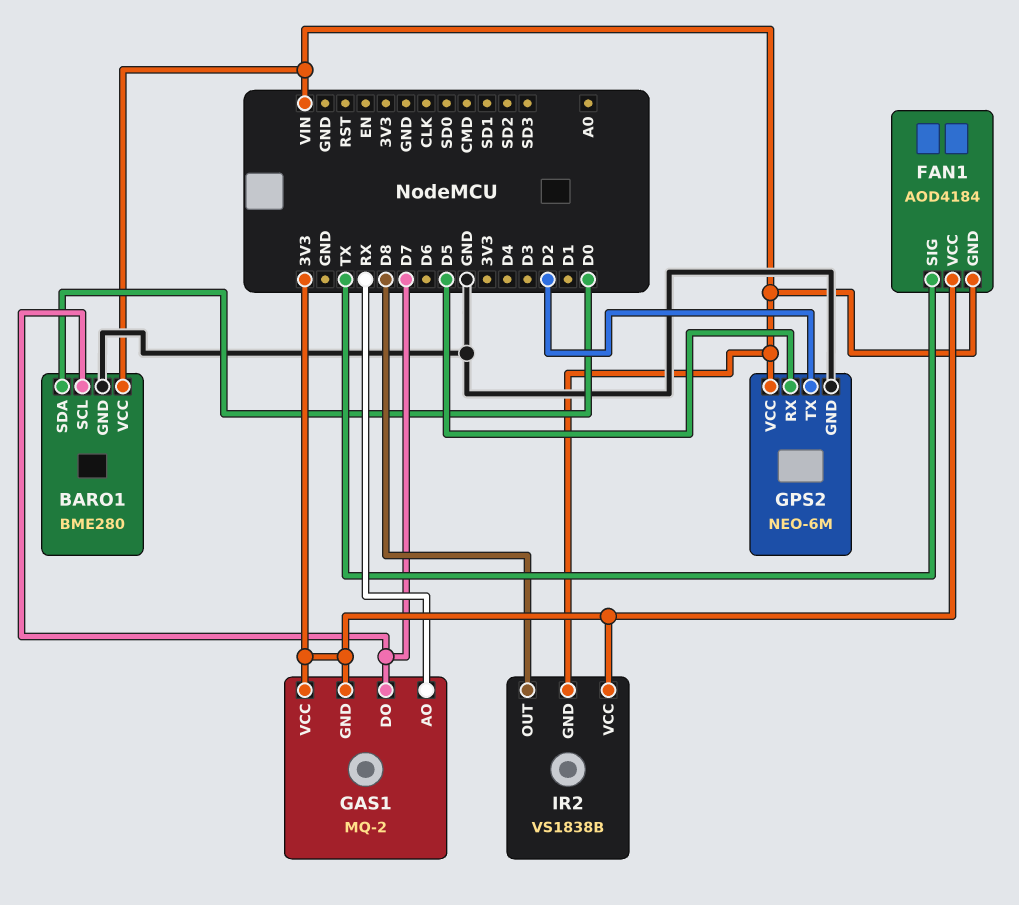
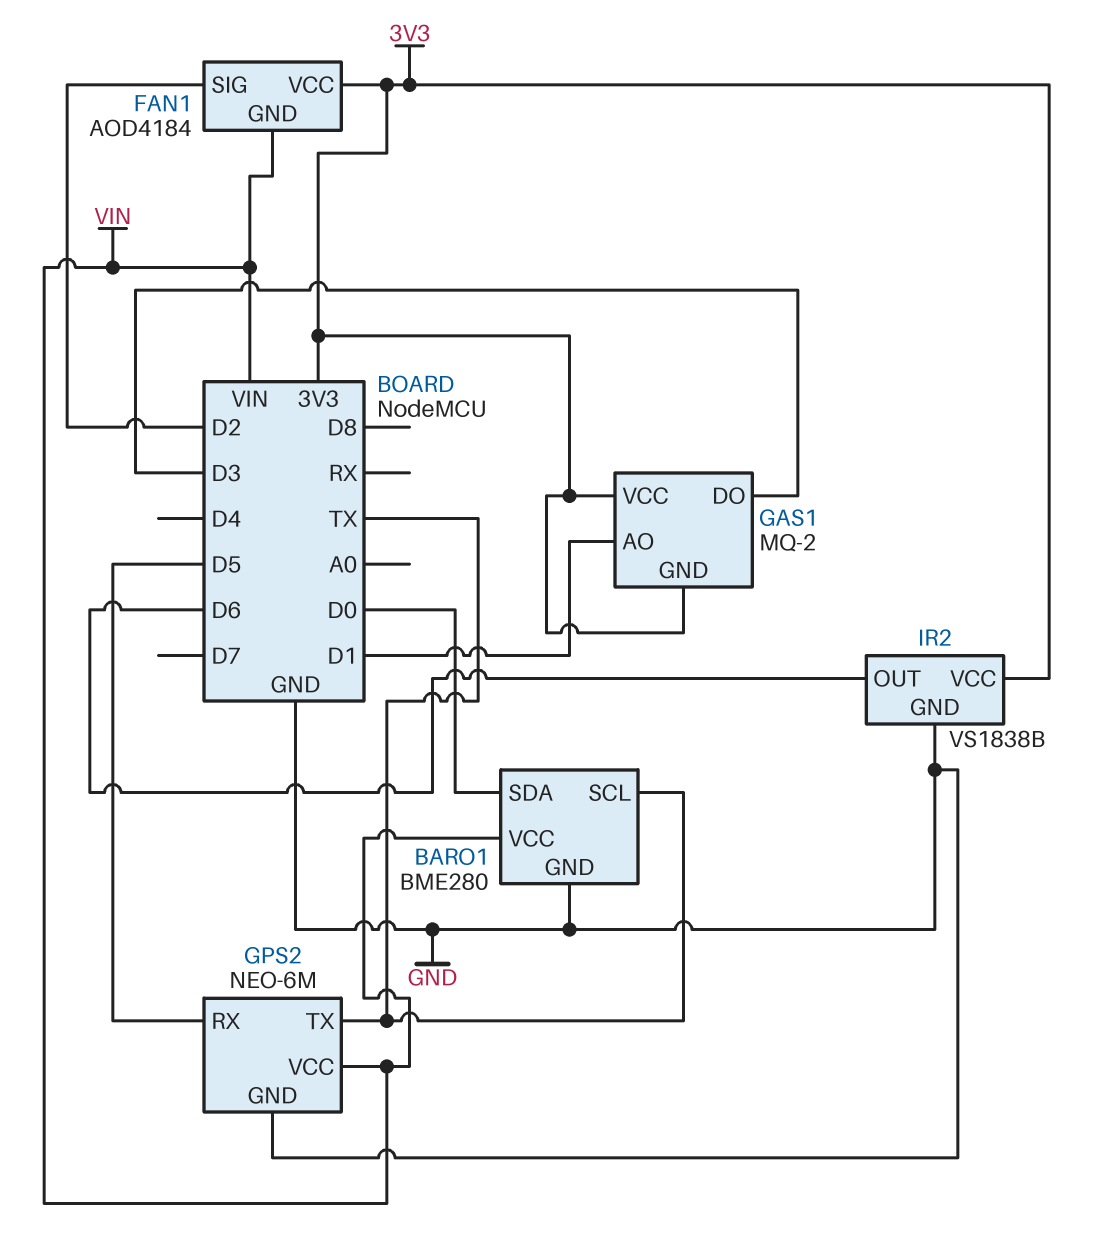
BARO1 pin SCL: D7 -> TX
FAN1 pin SIG: TX -> D2
GAS1 pin AO: RX -> D1
GAS1 pin DO: D7 -> D3
GPS2 pin TX: D2 -> TX
IR2 pin GND: VIN -> GND
IR2 pin OUT: D8 -> D6

